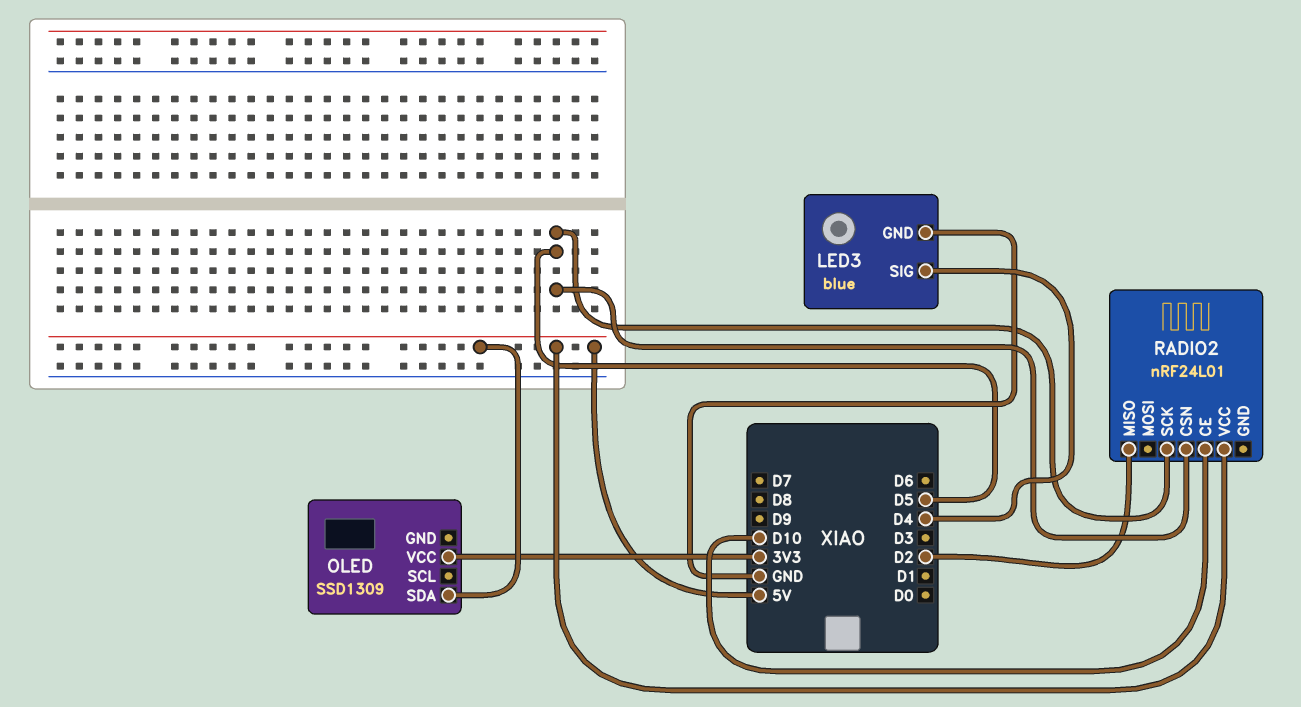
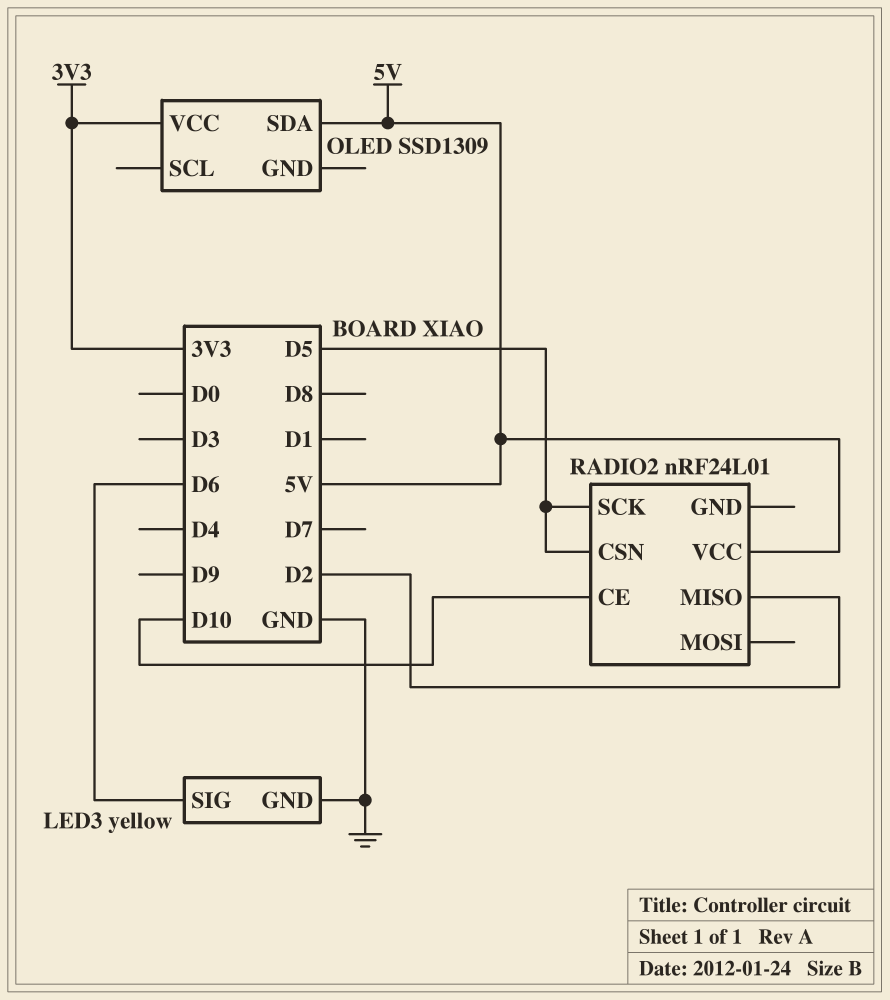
LED3: blue -> yellow
LED3 pin SIG: D4 -> D6

